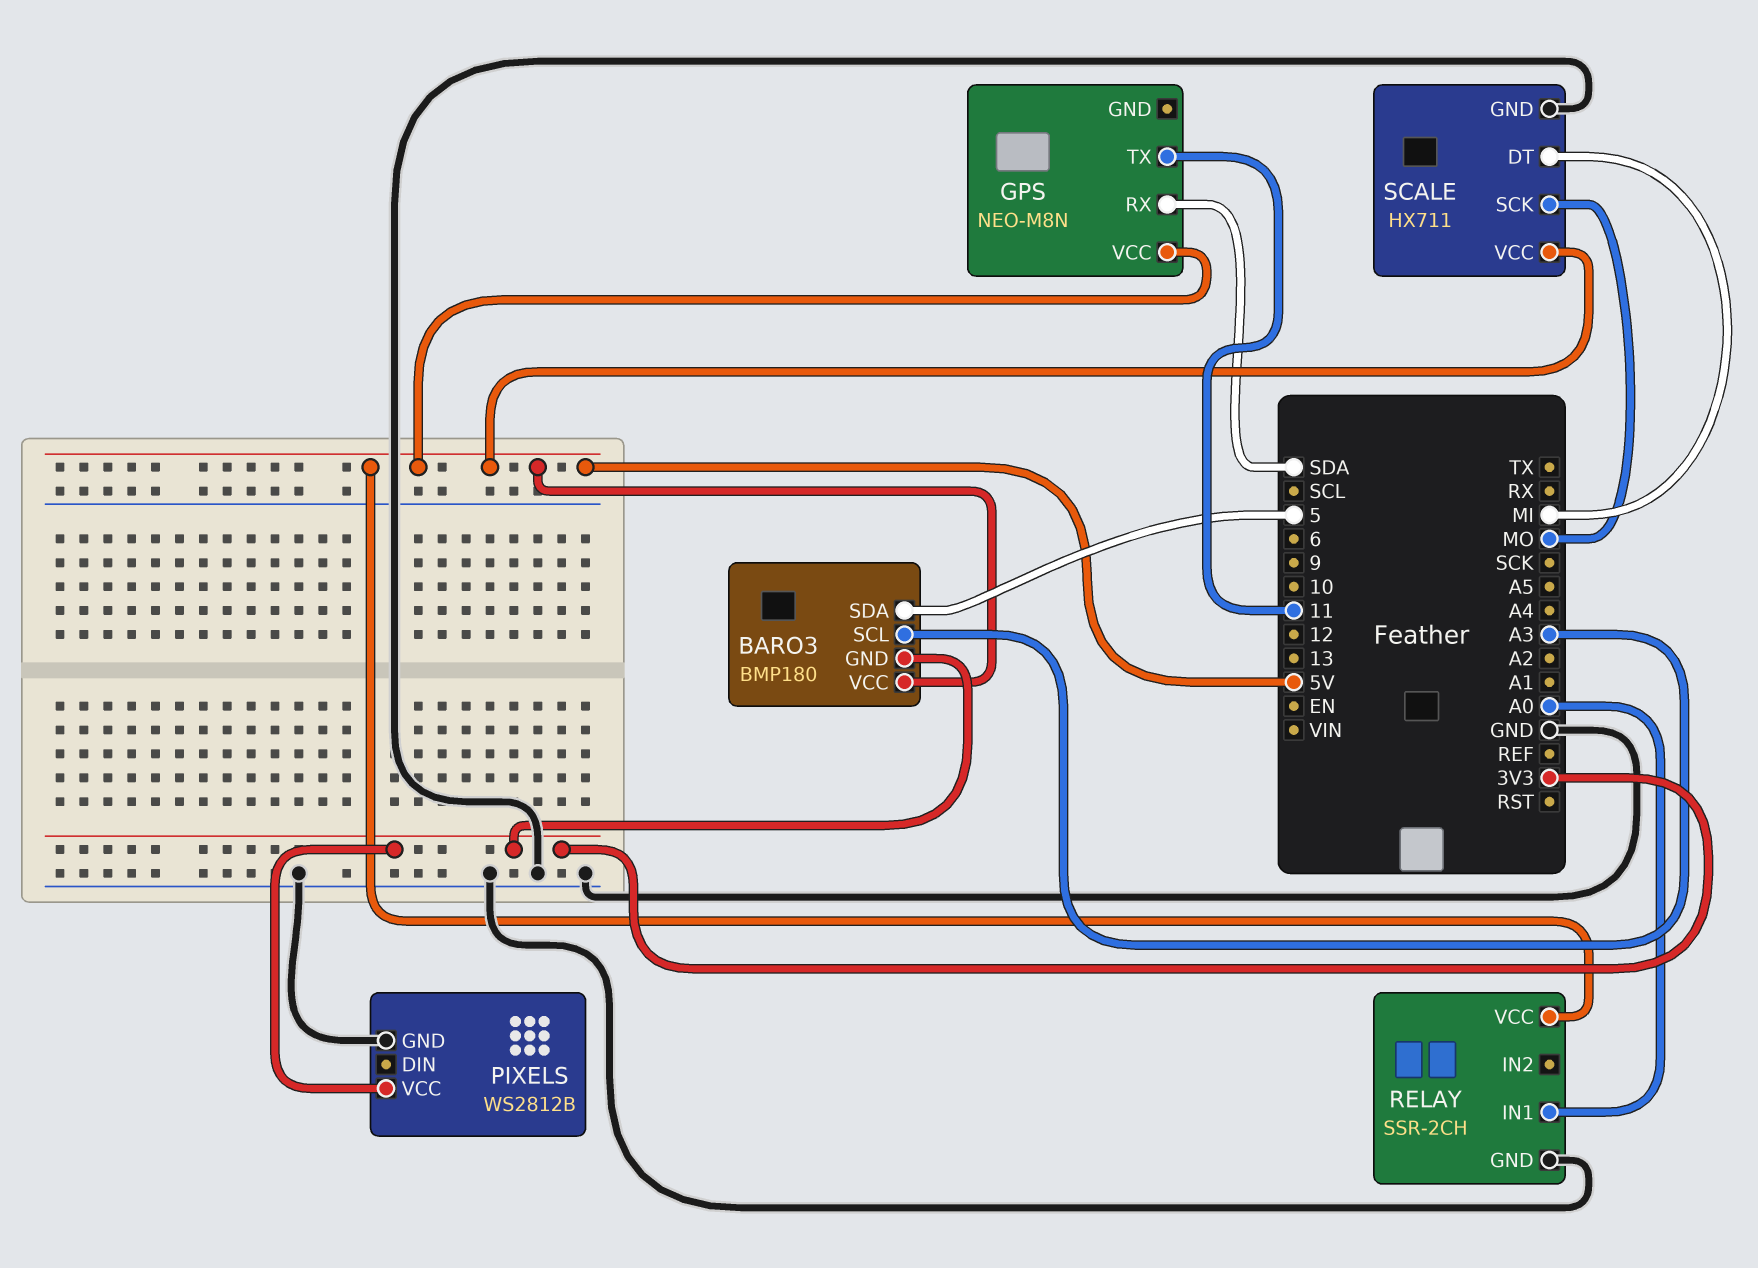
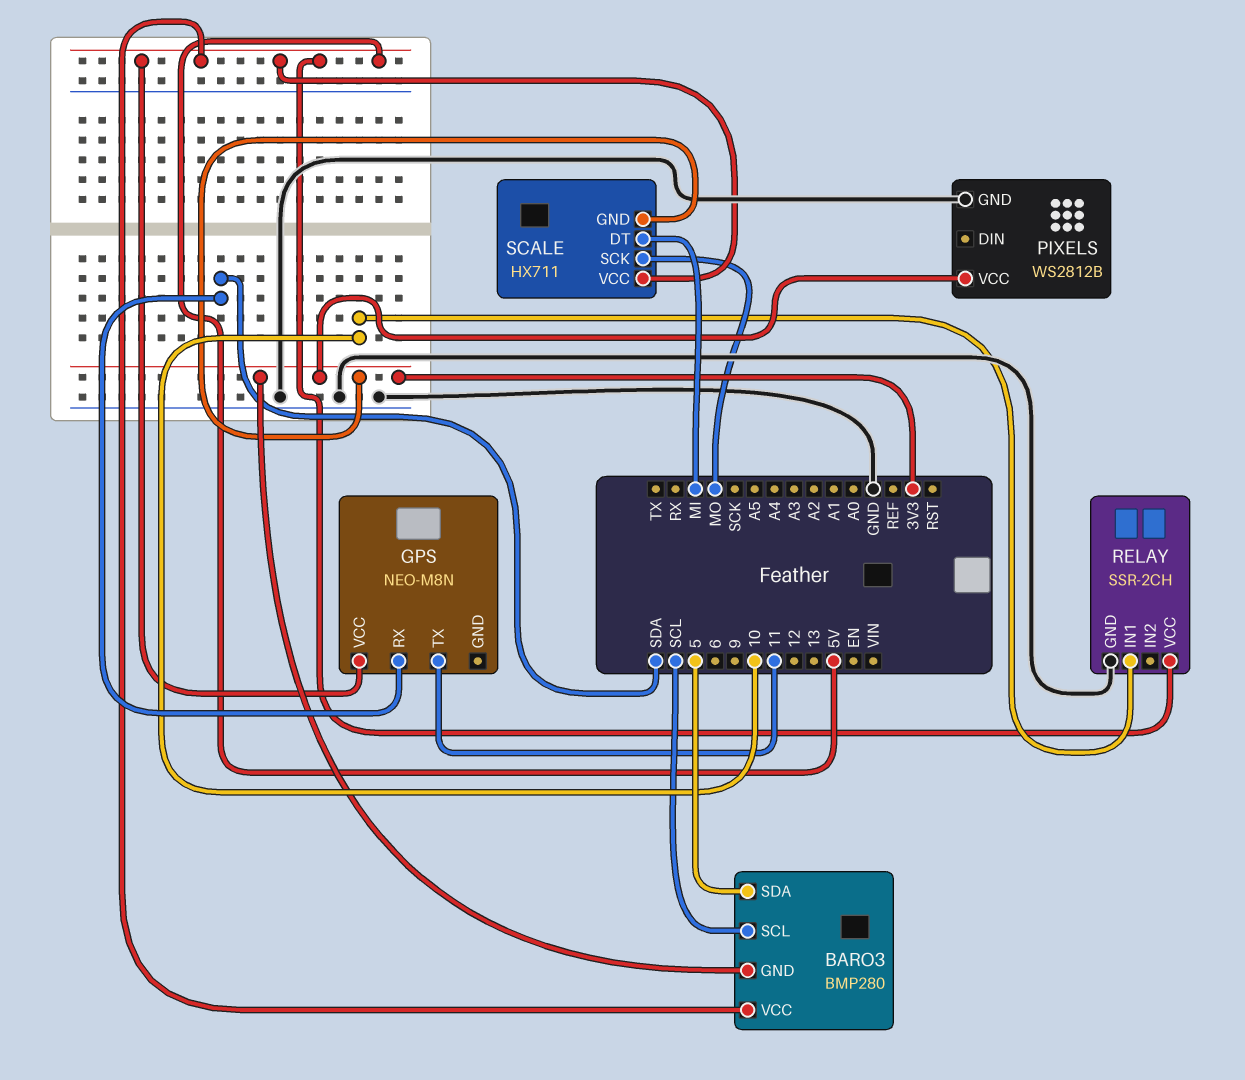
BARO3: BMP180 -> BMP280
BARO3 pin SCL: A3 -> SCL
RELAY pin IN1: A0 -> 10
SCALE pin GND: GND -> 3V3

